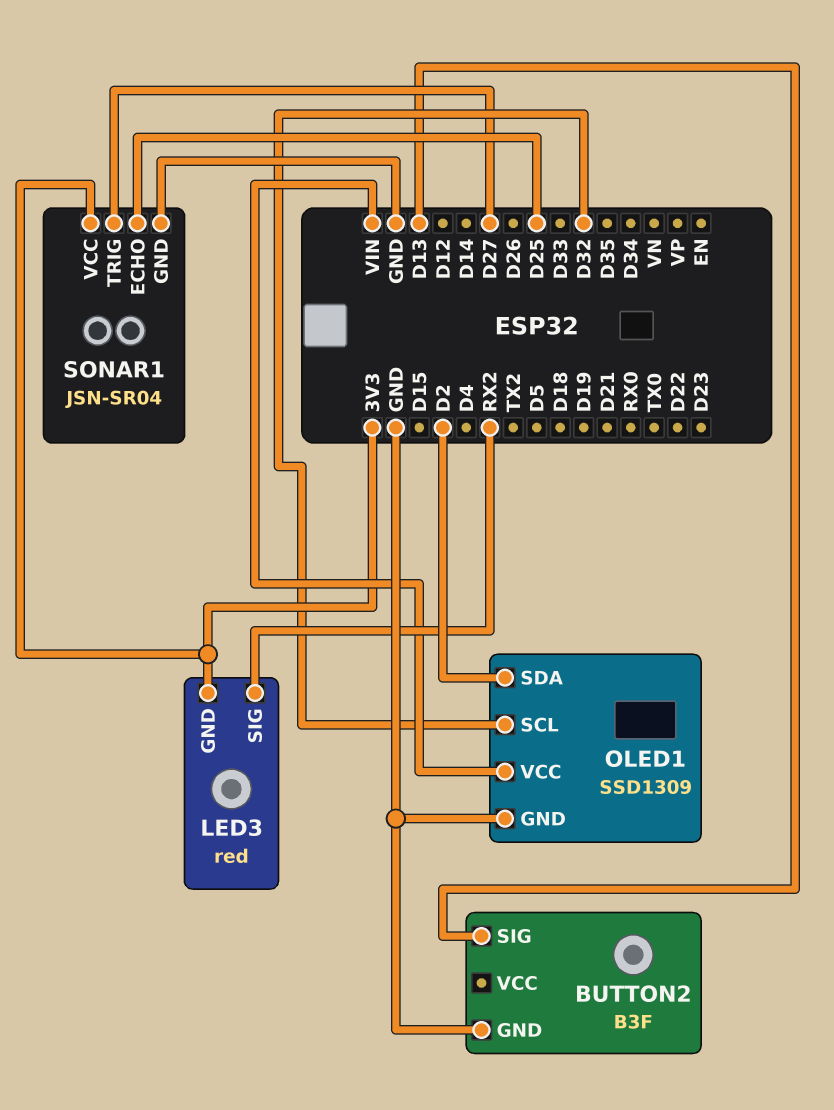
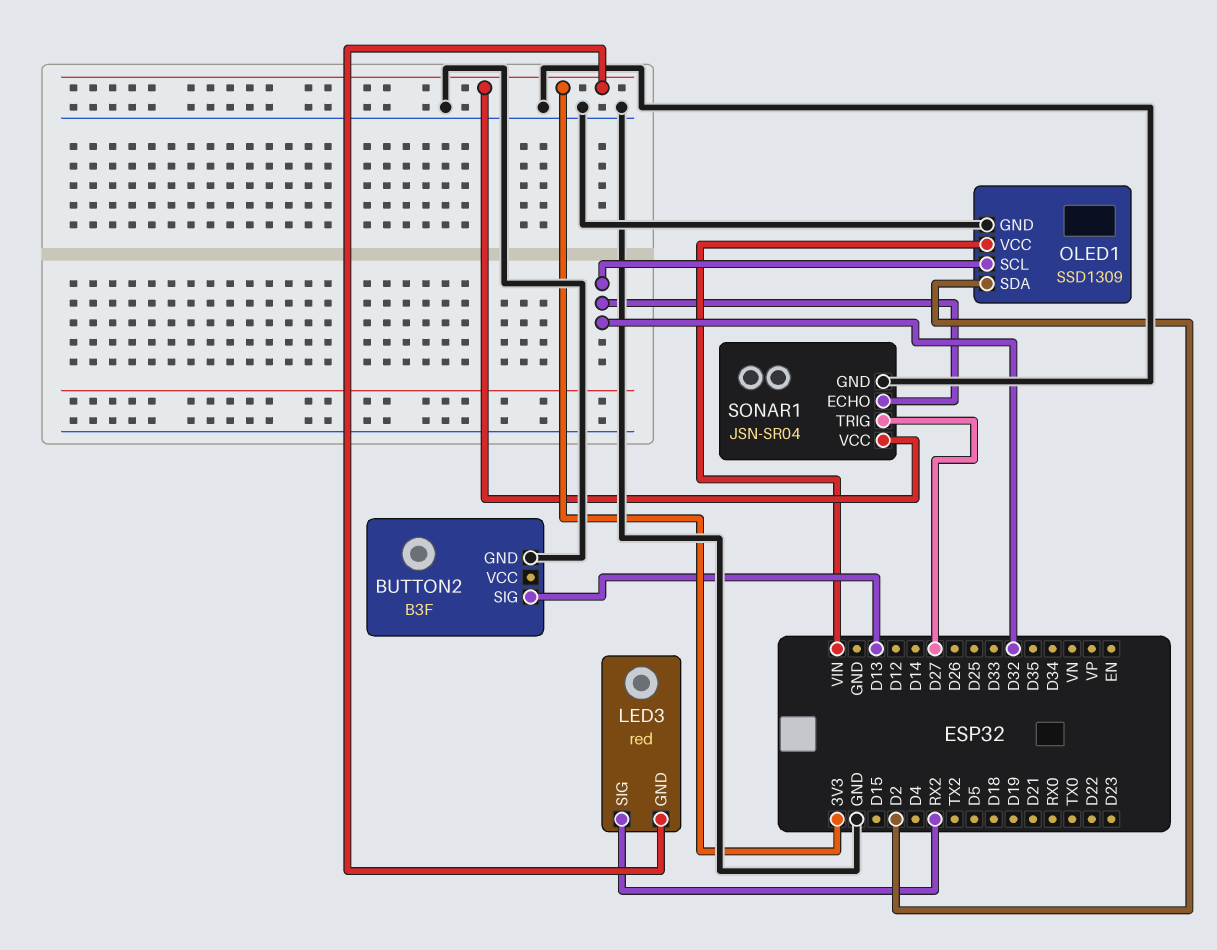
SONAR1 pin ECHO: D25 -> D32

